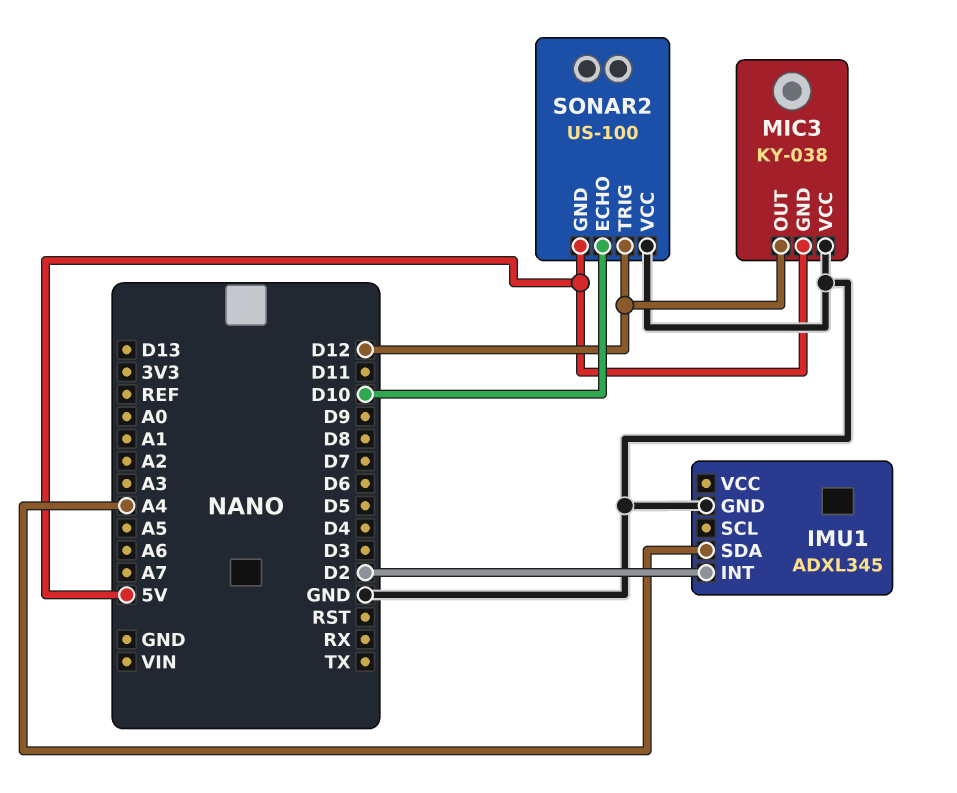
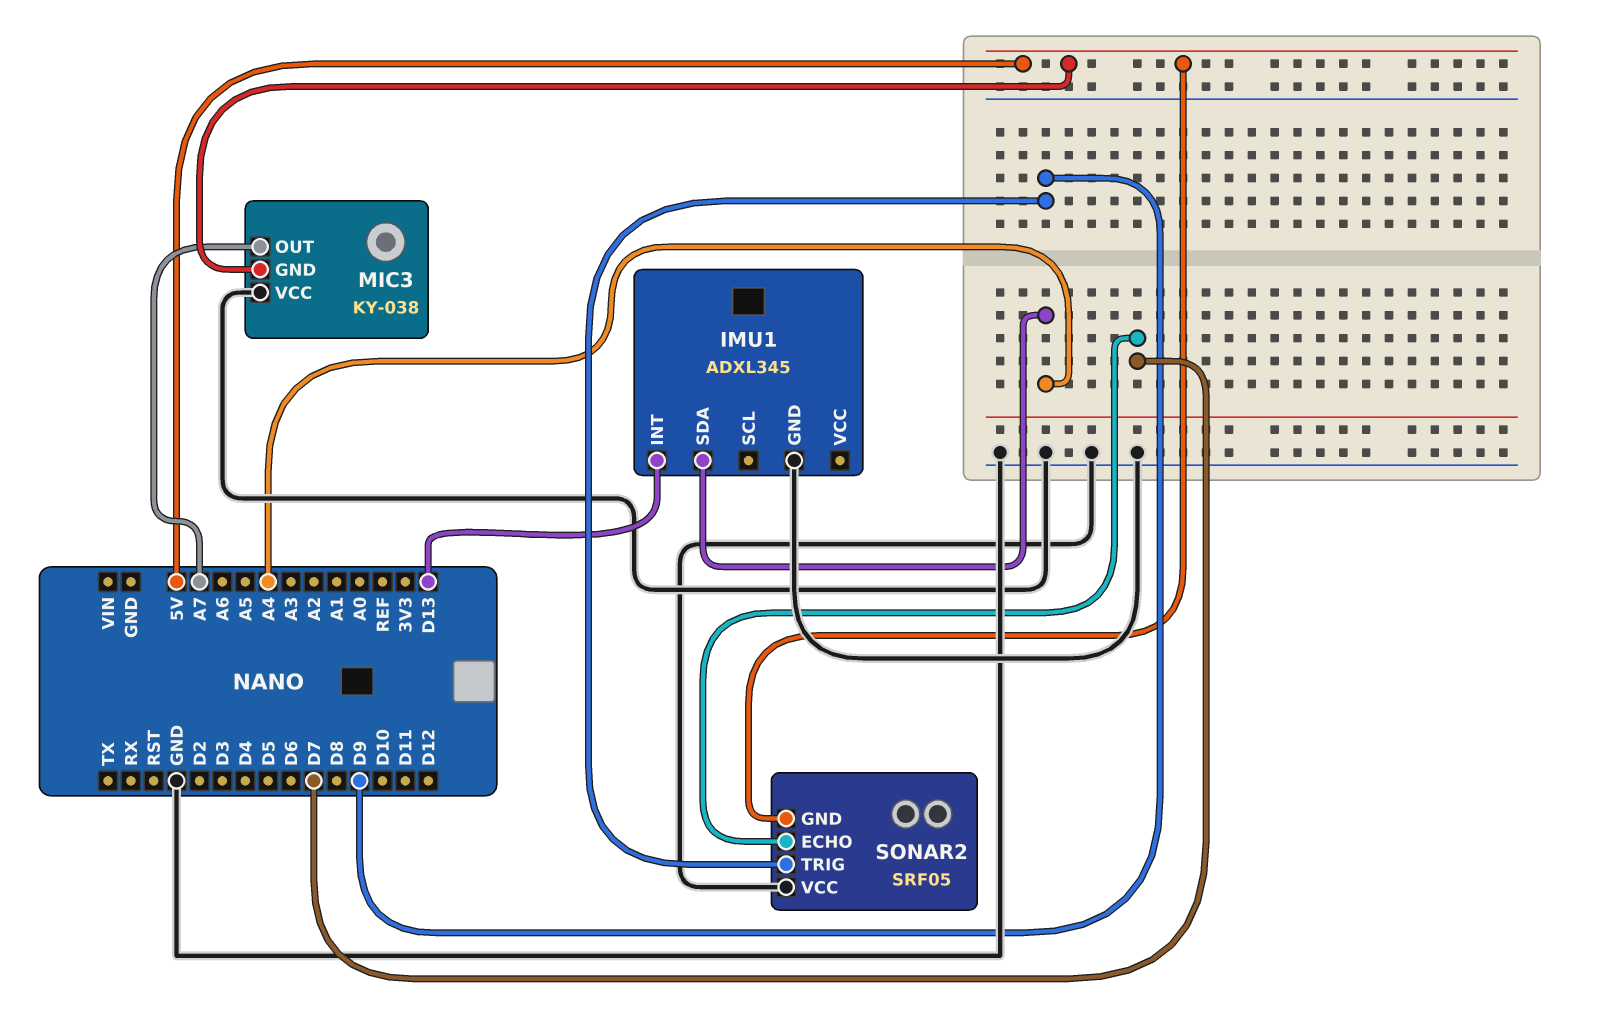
IMU1 pin INT: D2 -> D13
MIC3 pin OUT: D12 -> A7
SONAR2: US-100 -> SRF05
SONAR2 pin ECHO: D10 -> D7
SONAR2 pin TRIG: D12 -> D9

